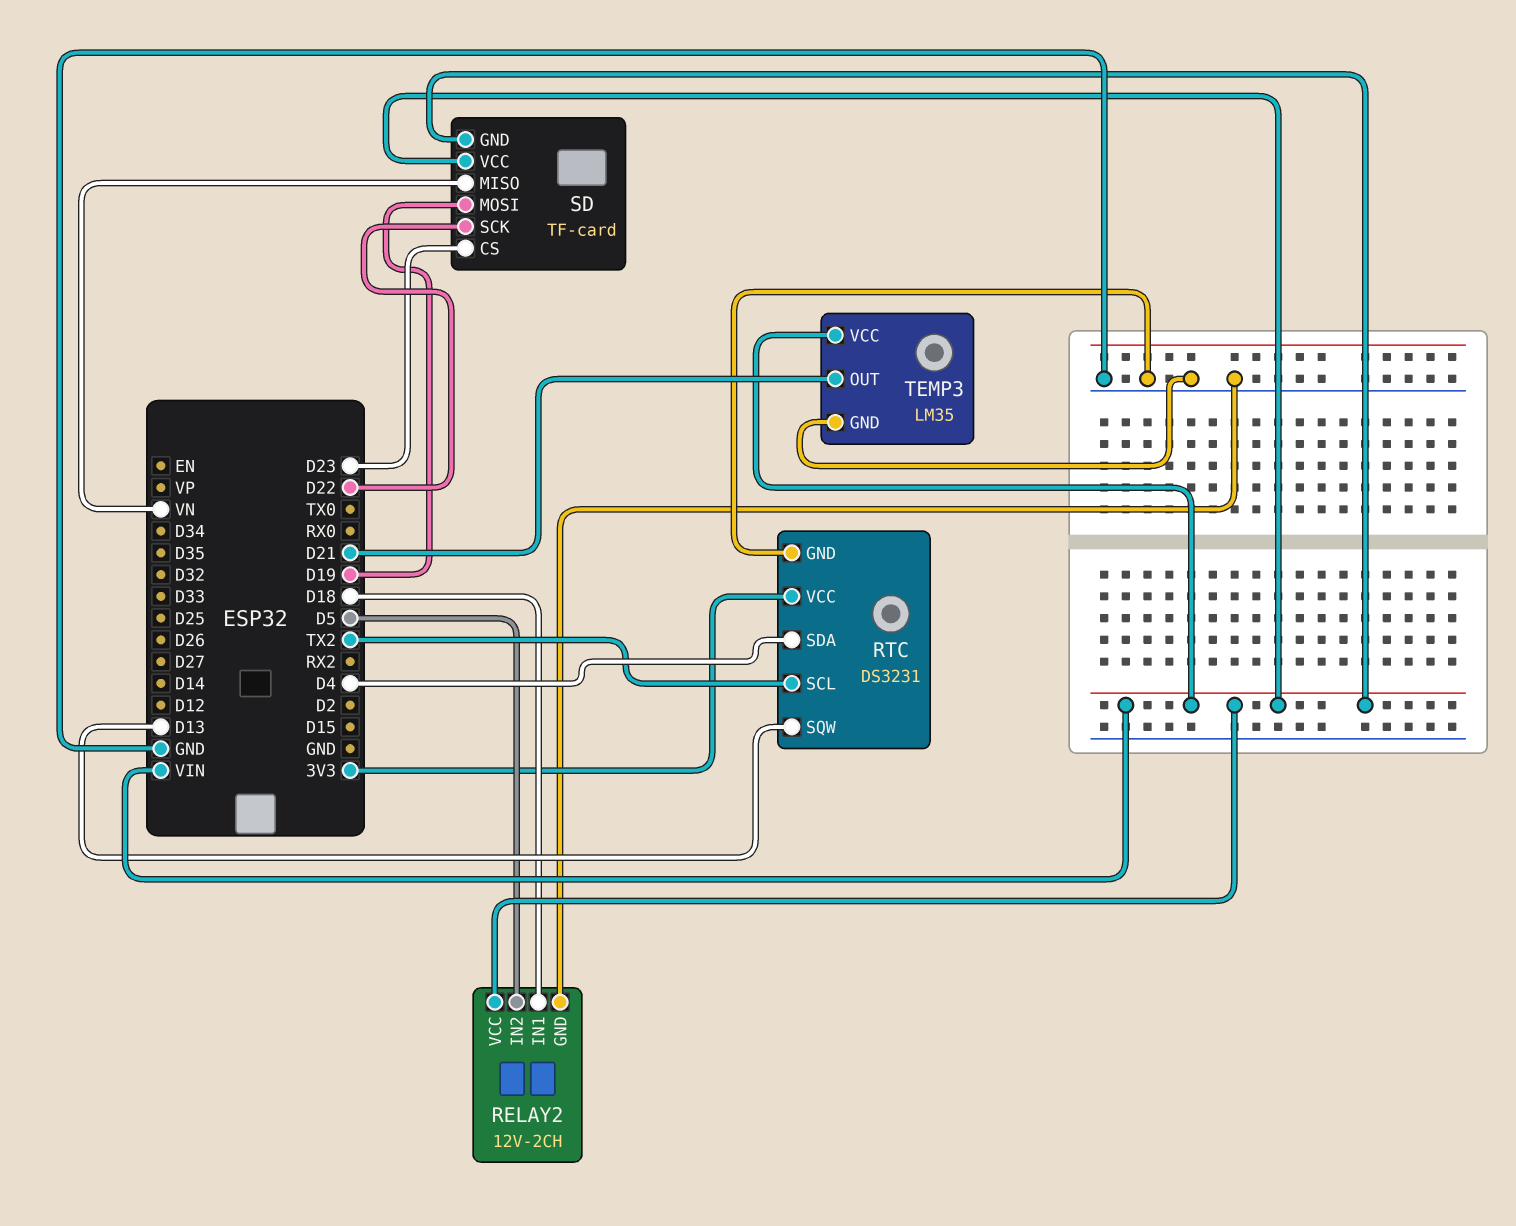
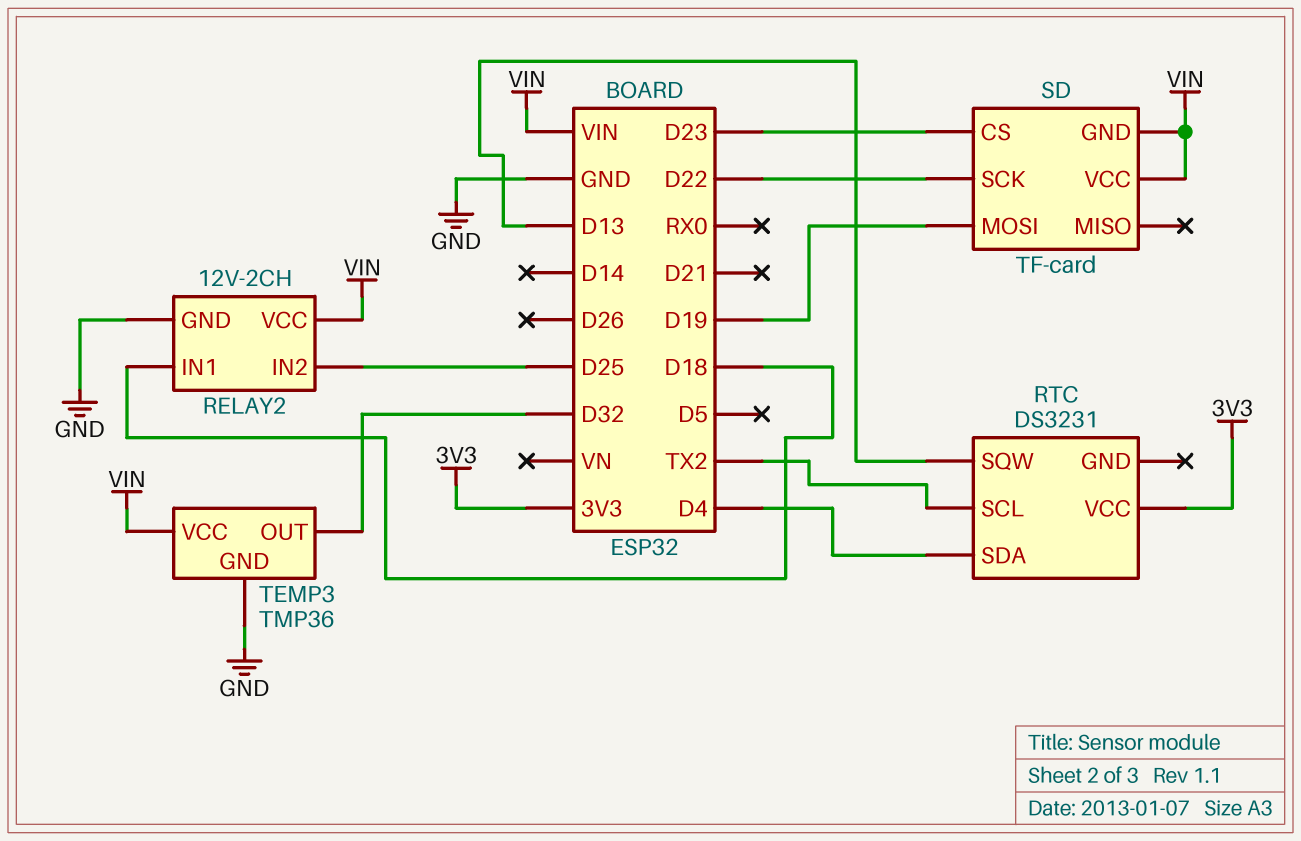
RELAY2 pin IN2: D5 -> D25
RTC pin GND: GND -> none
SD pin MISO: VN -> none
TEMP3: LM35 -> TMP36
TEMP3 pin OUT: D21 -> D32

